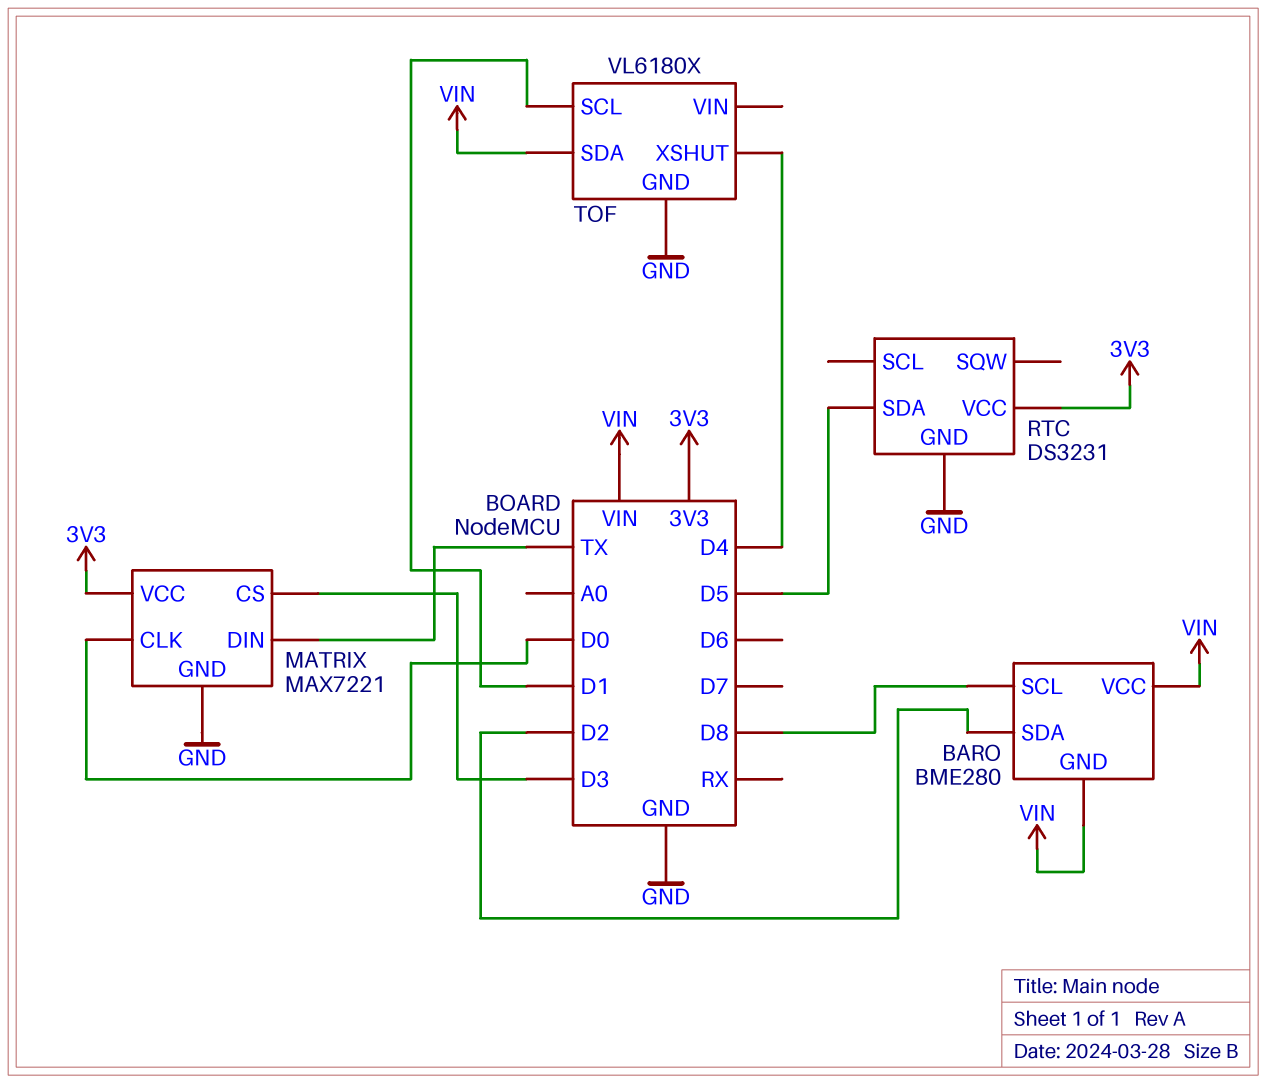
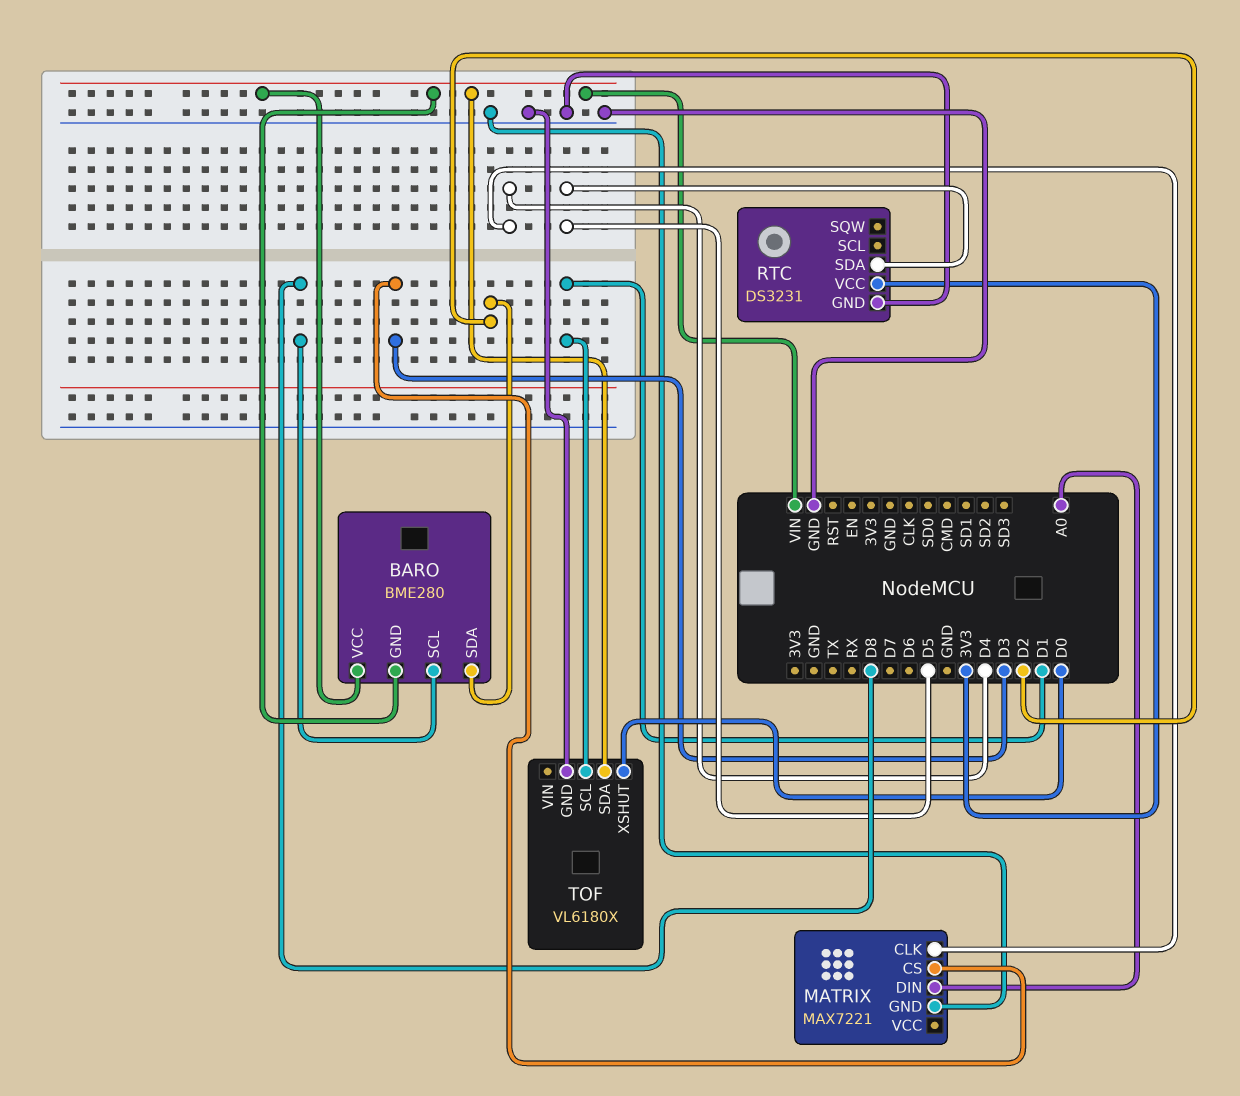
MATRIX pin CLK: D0 -> D4
MATRIX pin DIN: TX -> A0
MATRIX pin VCC: 3V3 -> none
TOF pin XSHUT: D4 -> D0

